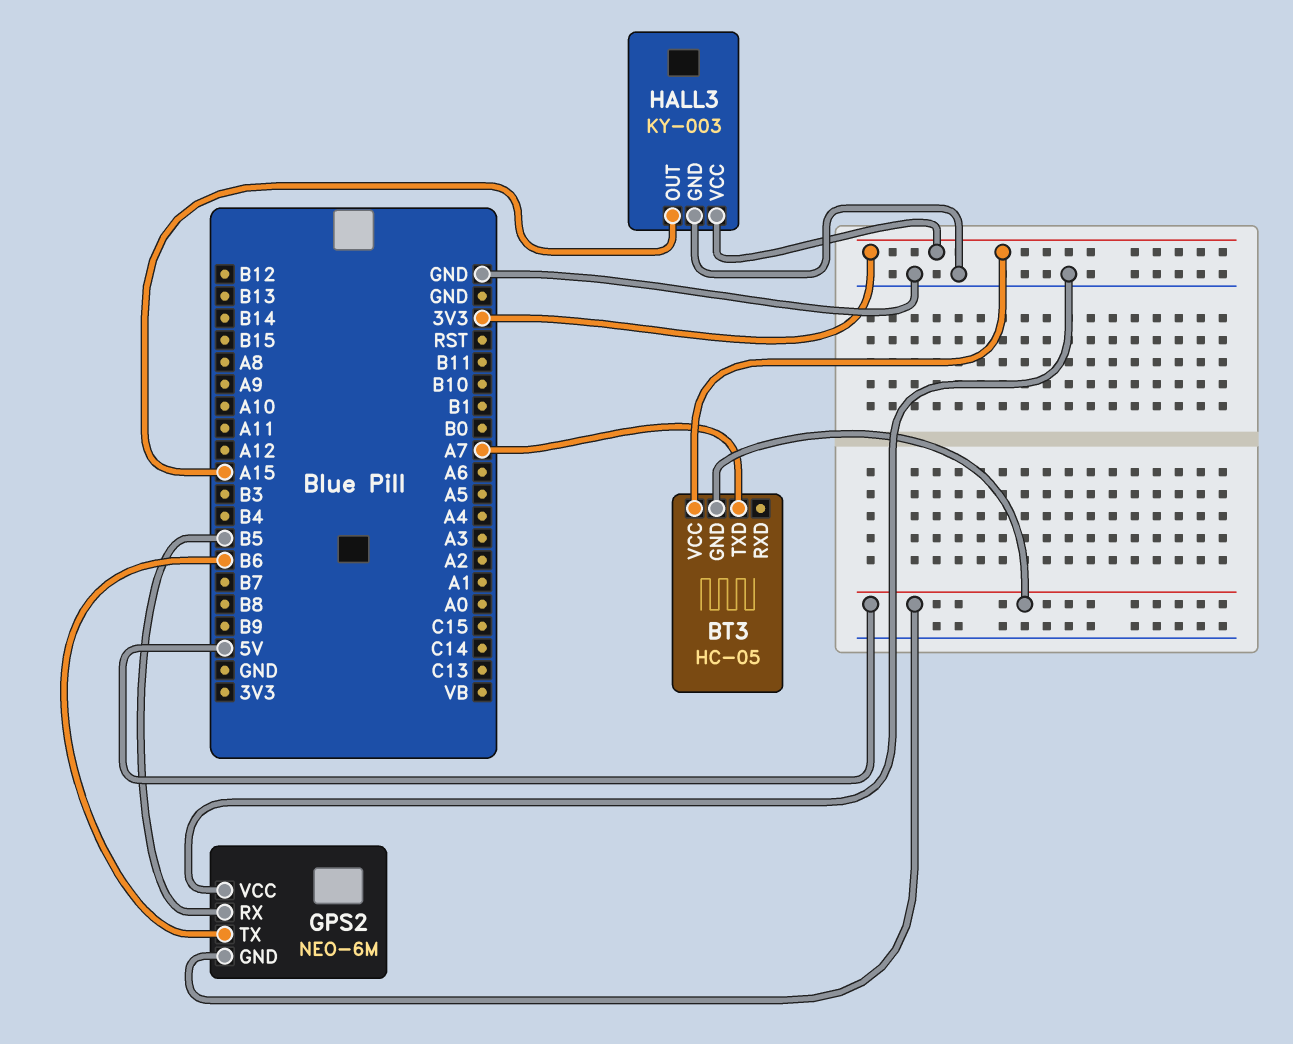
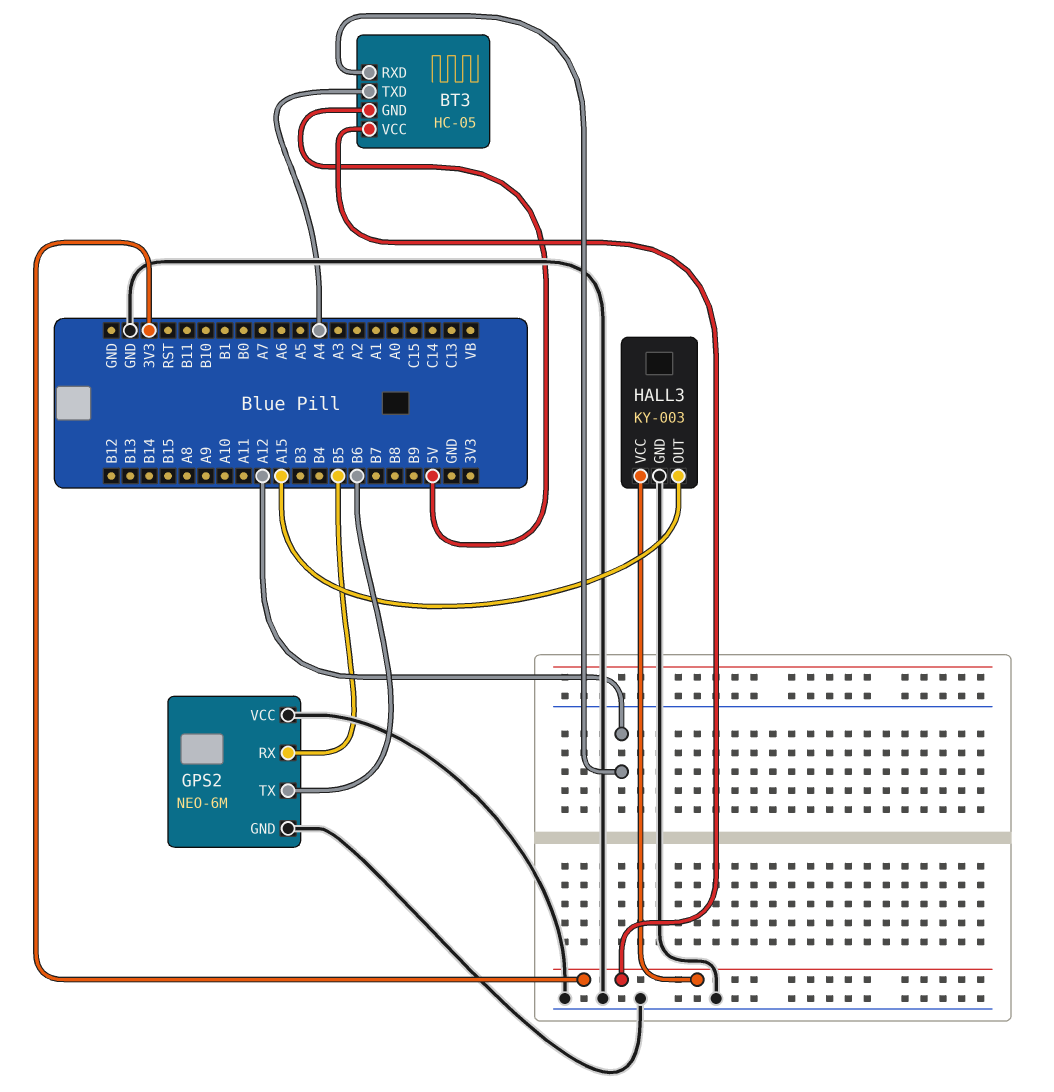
BT3 pin RXD: none -> A12
BT3 pin TXD: A7 -> A4
GPS2 pin GND: 5V -> GND

